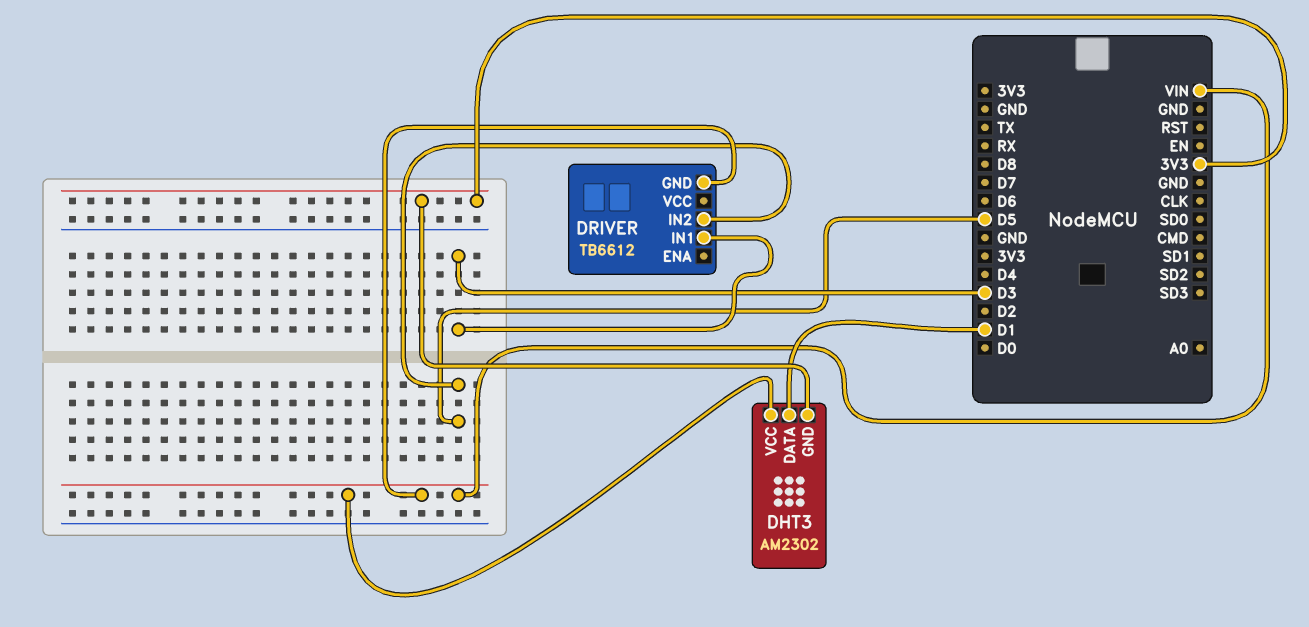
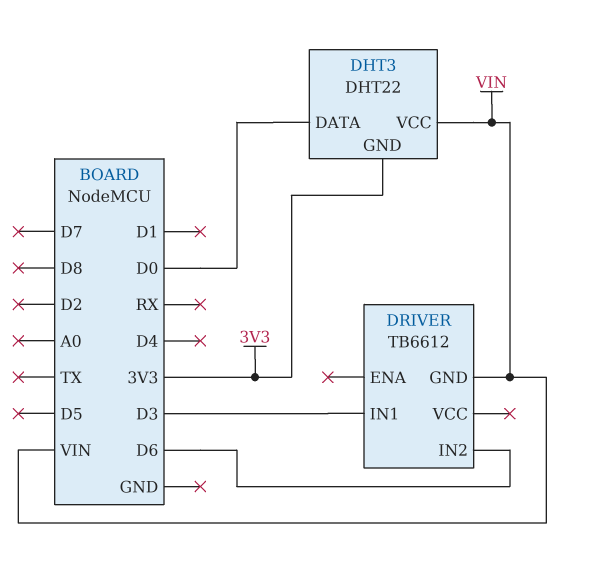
DHT3: AM2302 -> DHT22
DHT3 pin DATA: D1 -> D0
DRIVER pin IN2: D5 -> D6

